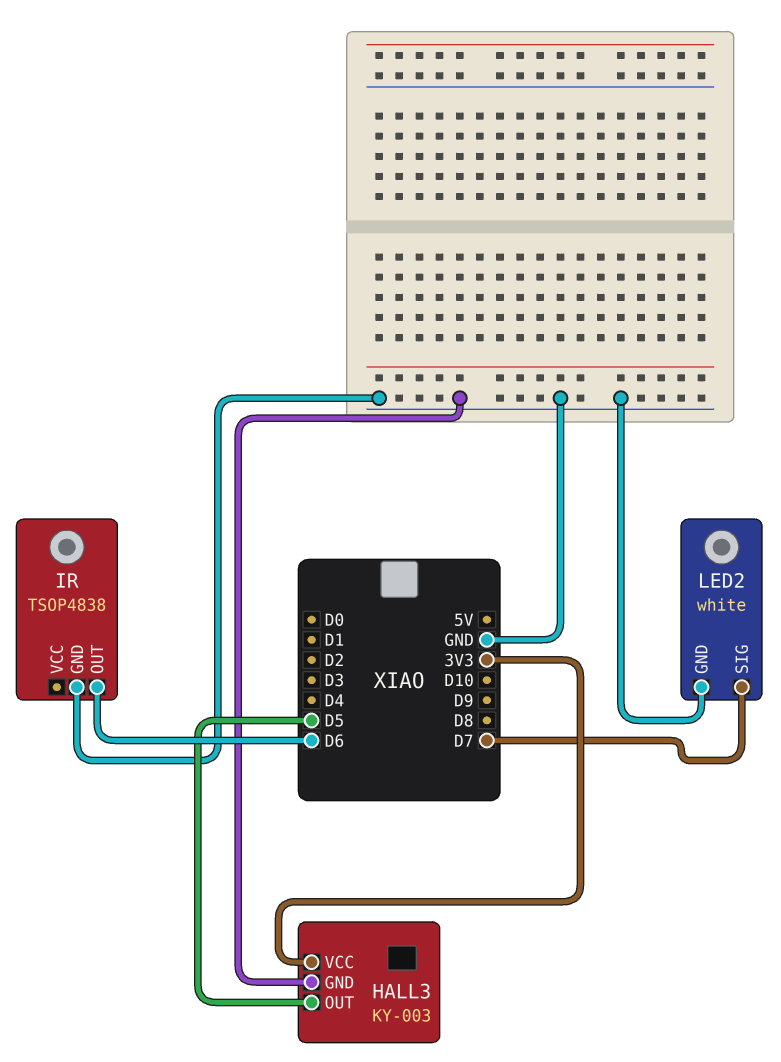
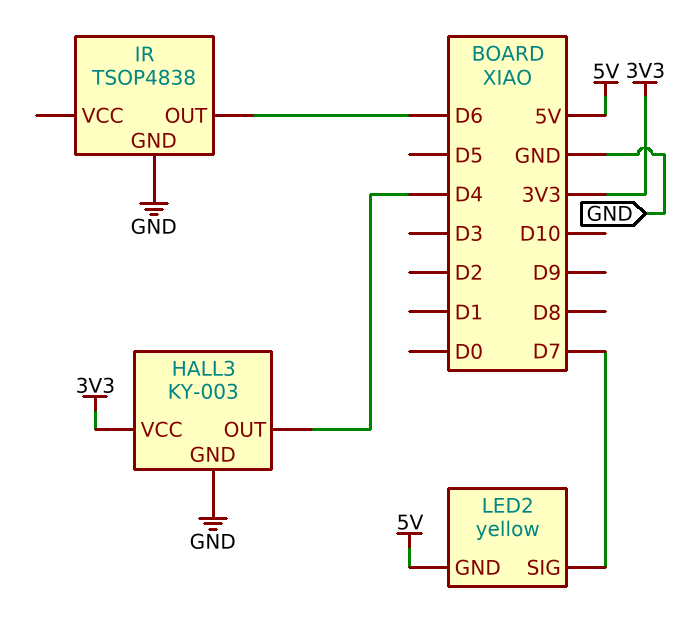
HALL3 pin OUT: D5 -> D4
LED2: white -> yellow
LED2 pin GND: GND -> 5V

